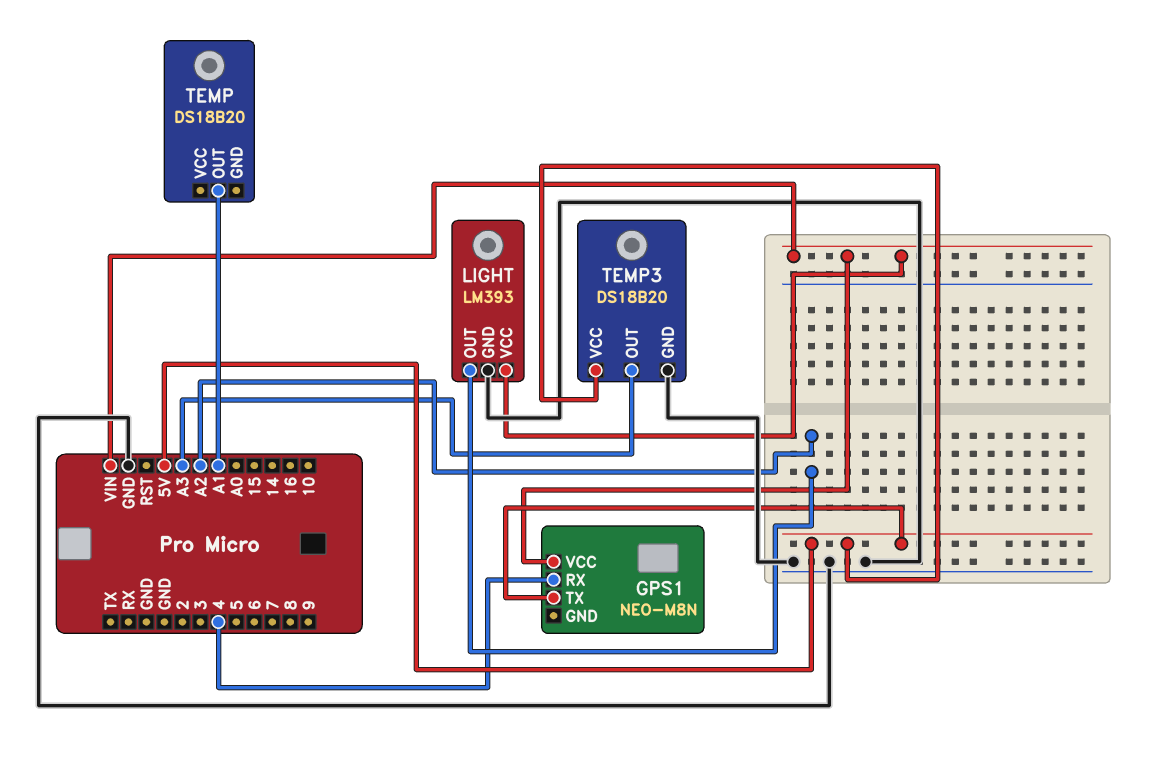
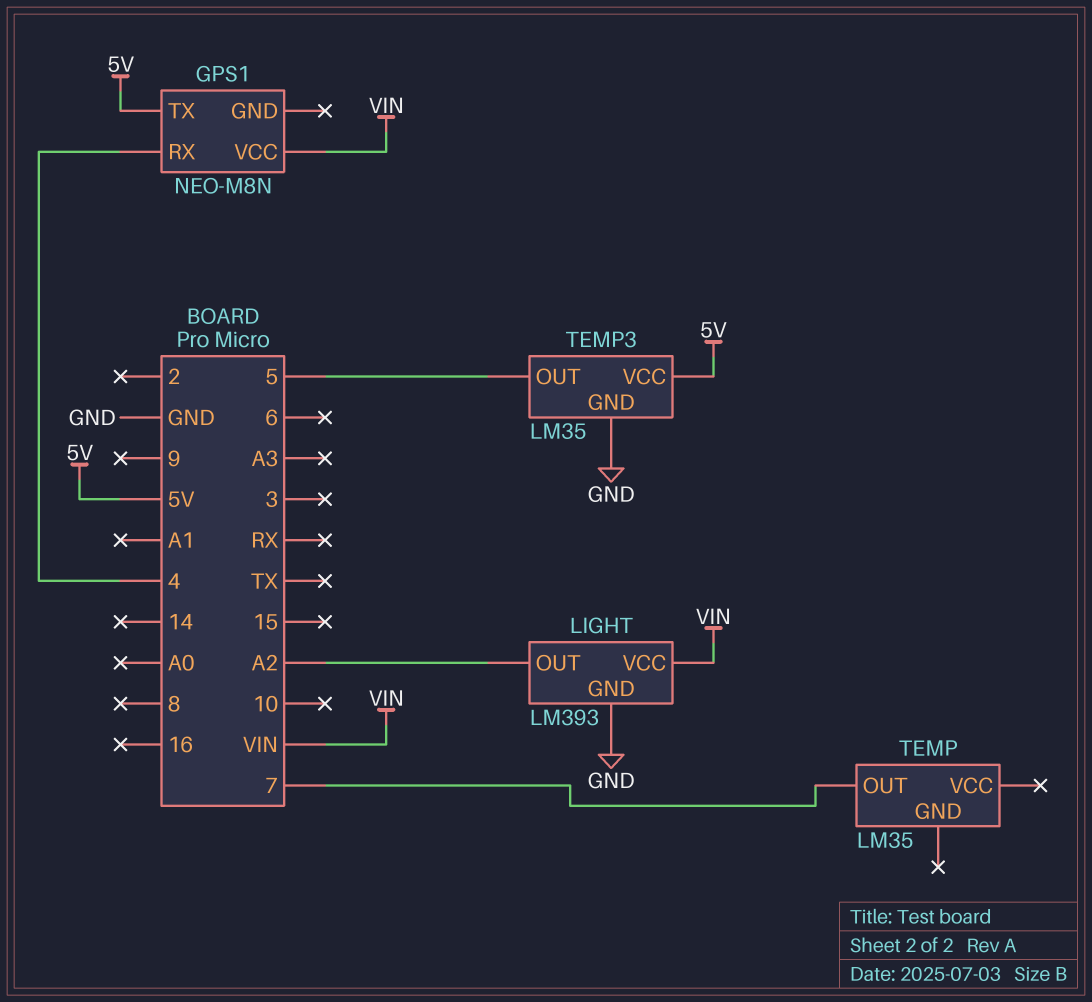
TEMP: DS18B20 -> LM35
TEMP pin OUT: A1 -> 7
TEMP3: DS18B20 -> LM35
TEMP3 pin OUT: A3 -> 5

